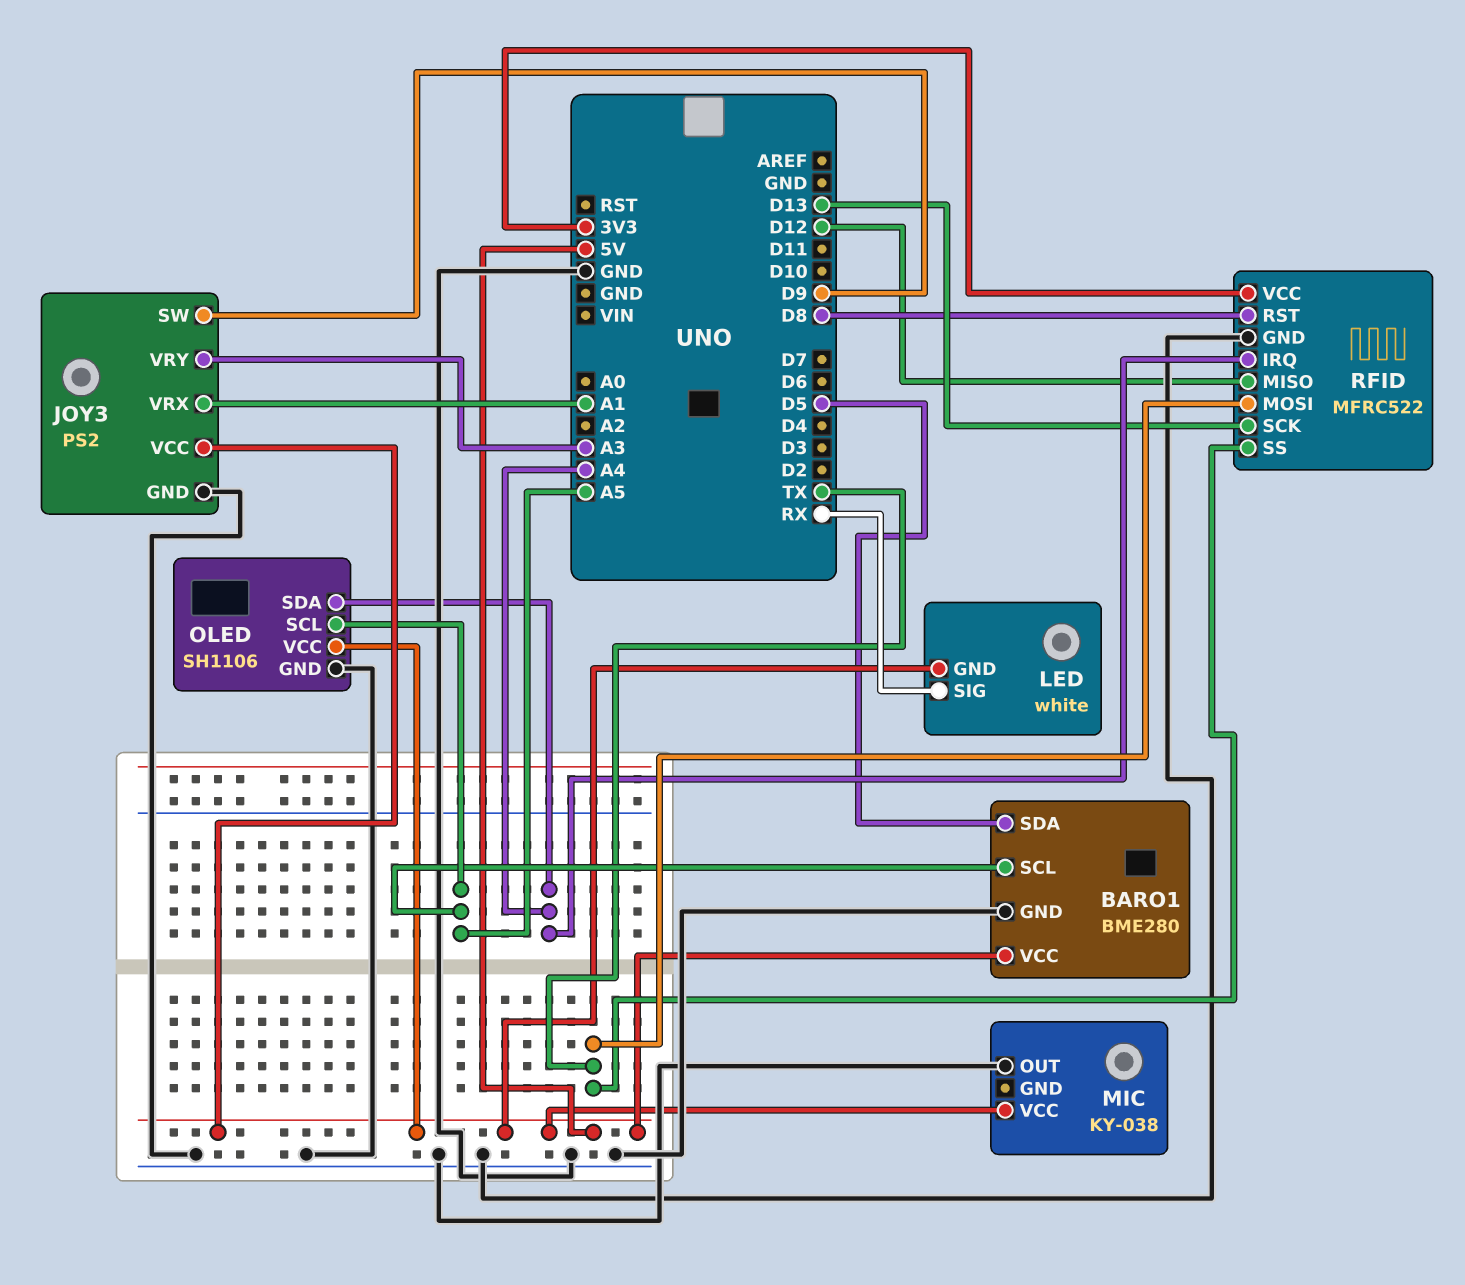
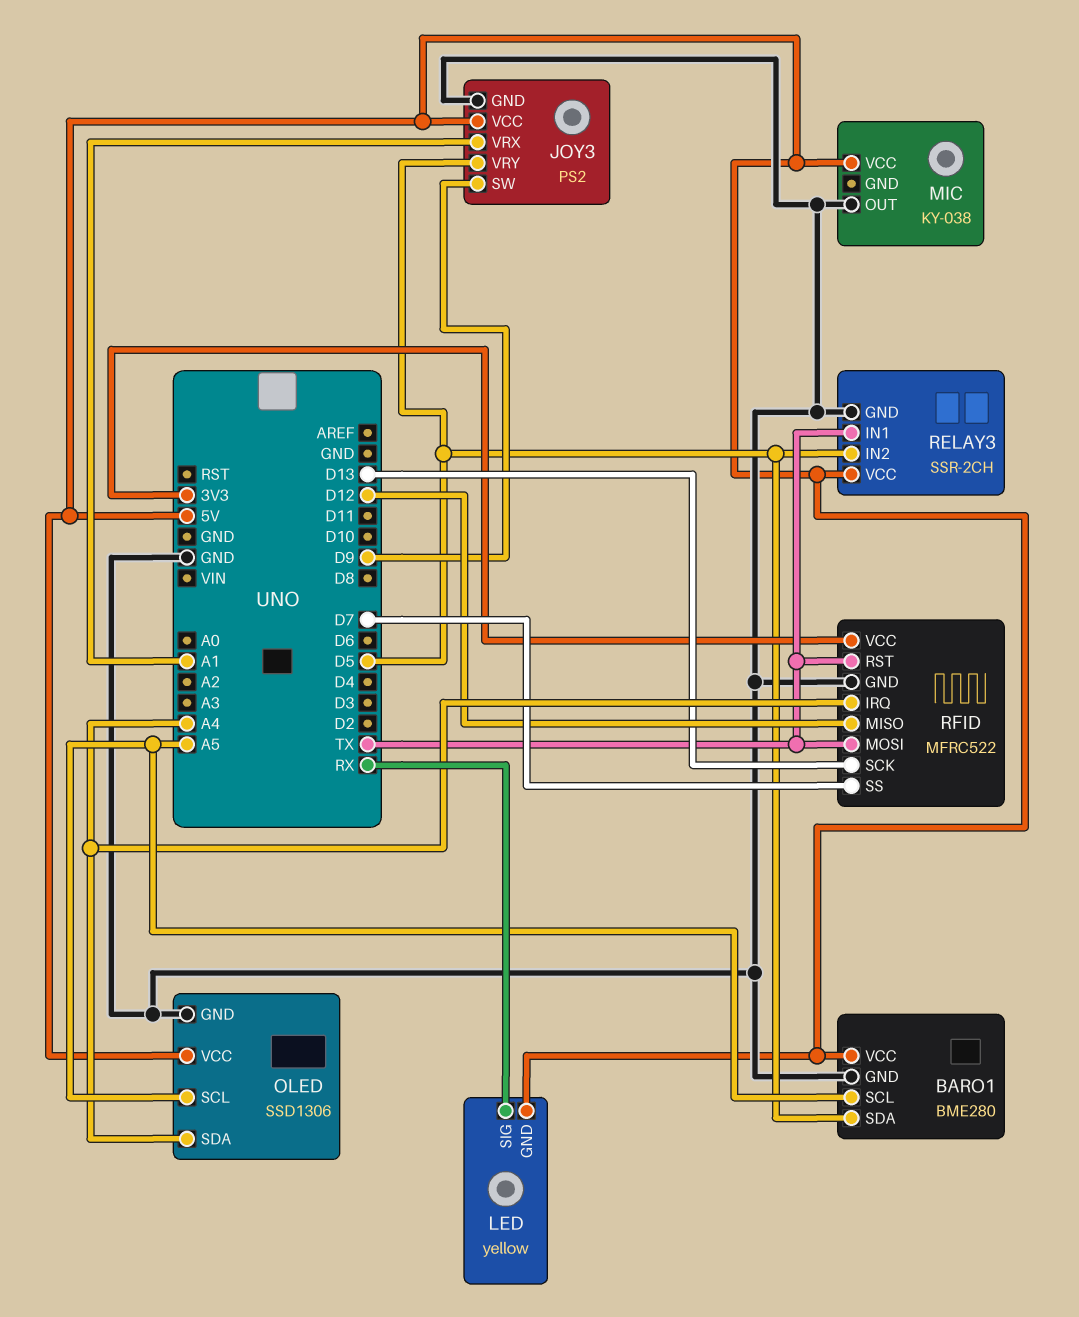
JOY3 pin VRY: A3 -> D5
LED: white -> yellow
OLED: SH1106 -> SSD1306
RELAY3: none -> SSR-2CH
RELAY3 pin GND: none -> GND
RELAY3 pin IN1: none -> TX
RELAY3 pin IN2: none -> D5
RELAY3 pin VCC: none -> 5V
RFID pin RST: D8 -> TX
RFID pin SS: TX -> D7

